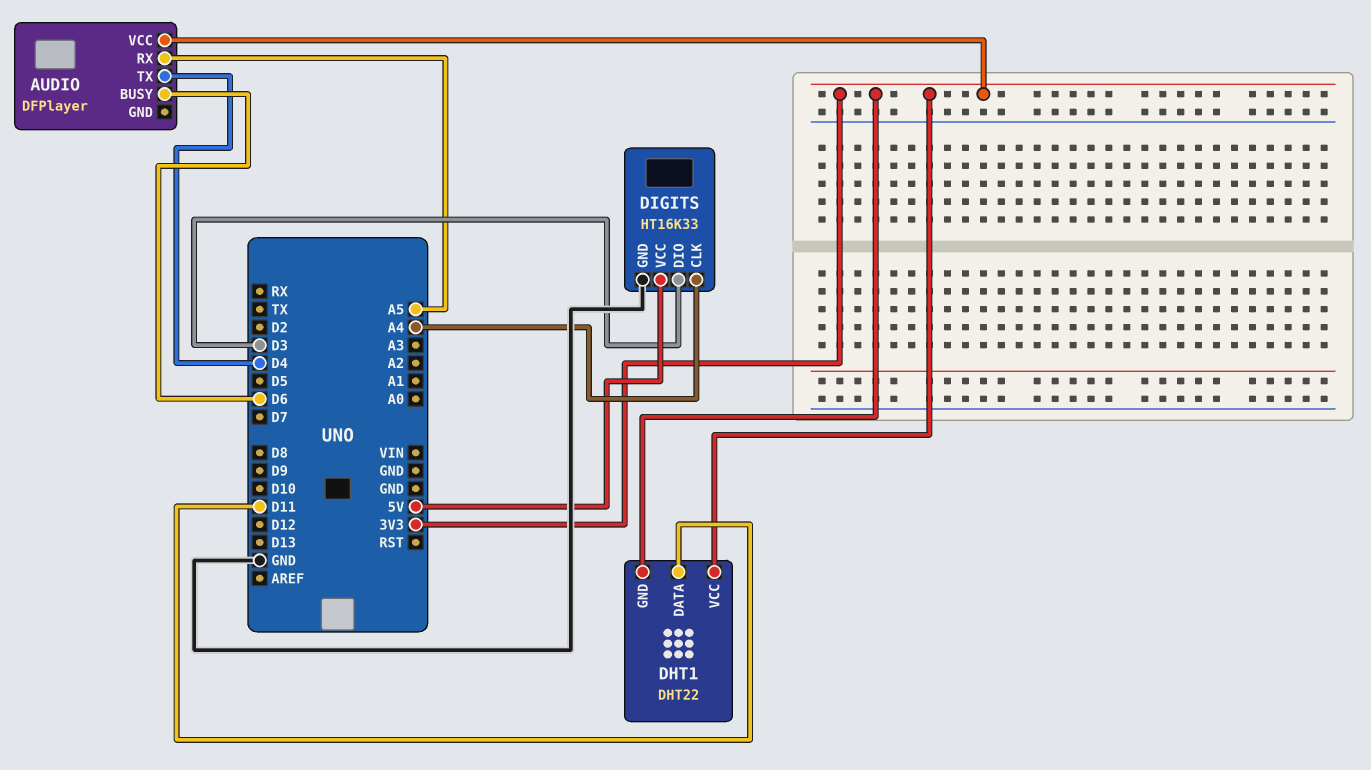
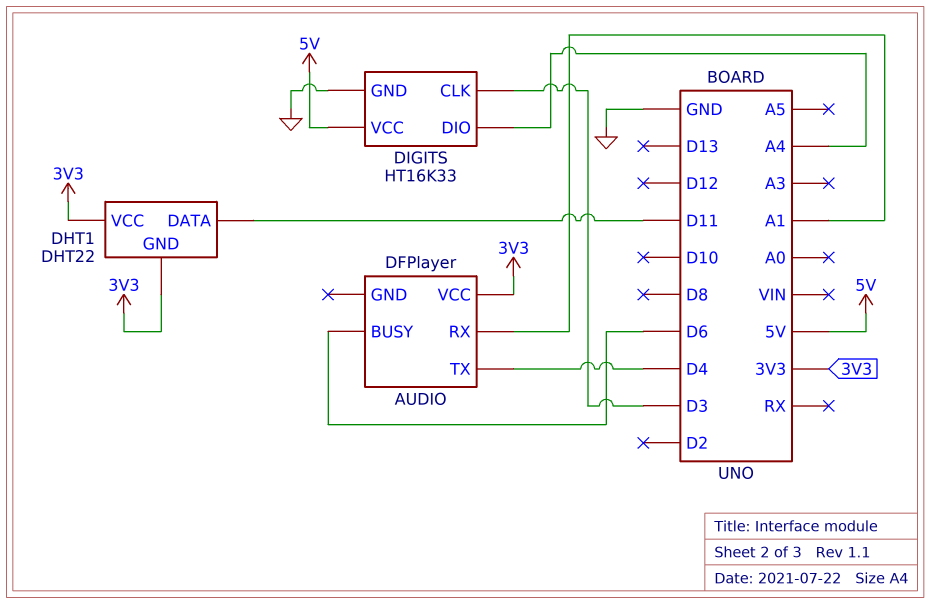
AUDIO pin RX: A5 -> A1
DIGITS pin CLK: A4 -> D3
DIGITS pin DIO: D3 -> A4

